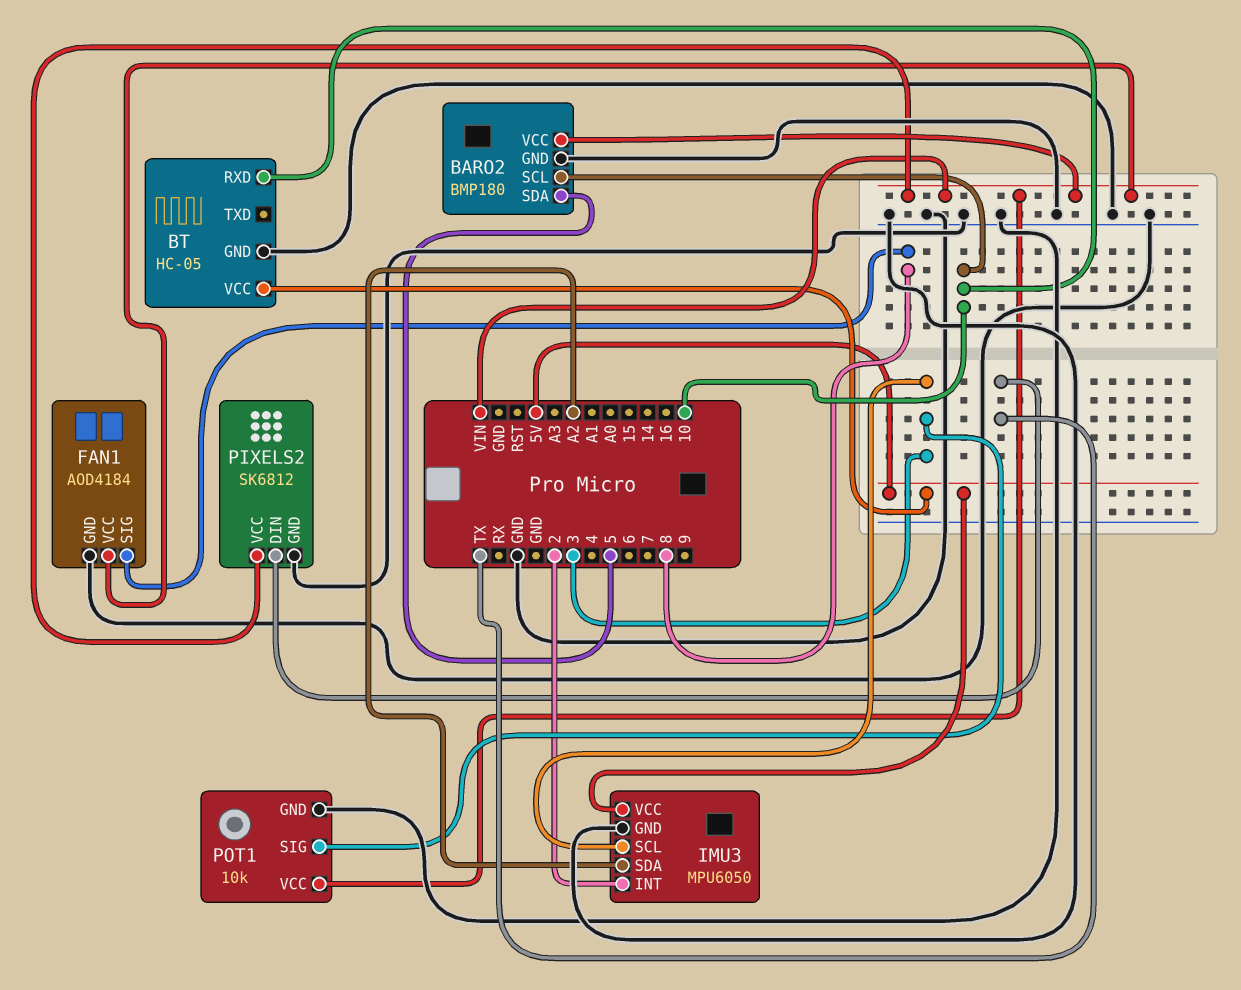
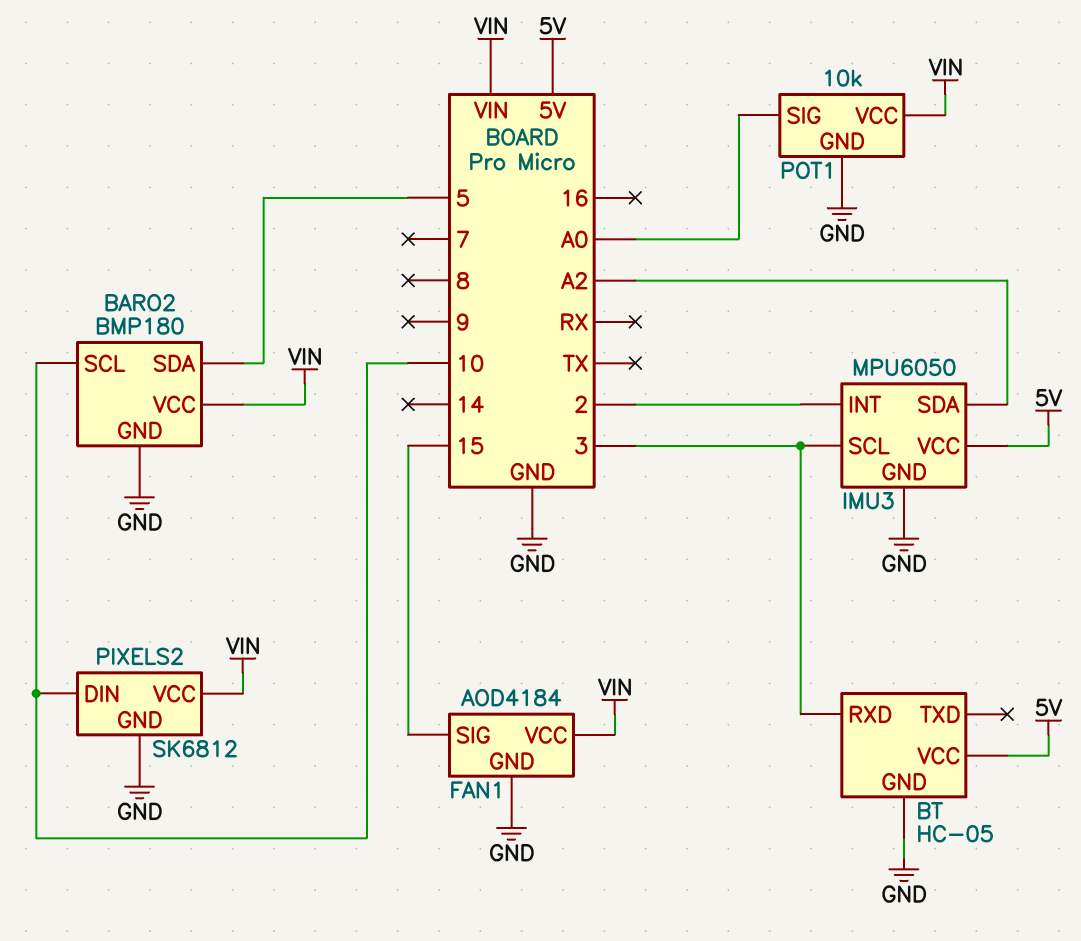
BT pin RXD: 10 -> 3
FAN1 pin SIG: 8 -> 15
PIXELS2 pin DIN: TX -> 10
POT1 pin SIG: 3 -> A0

